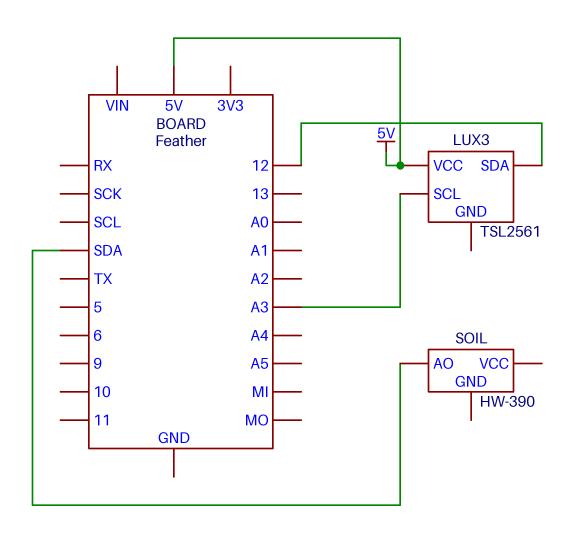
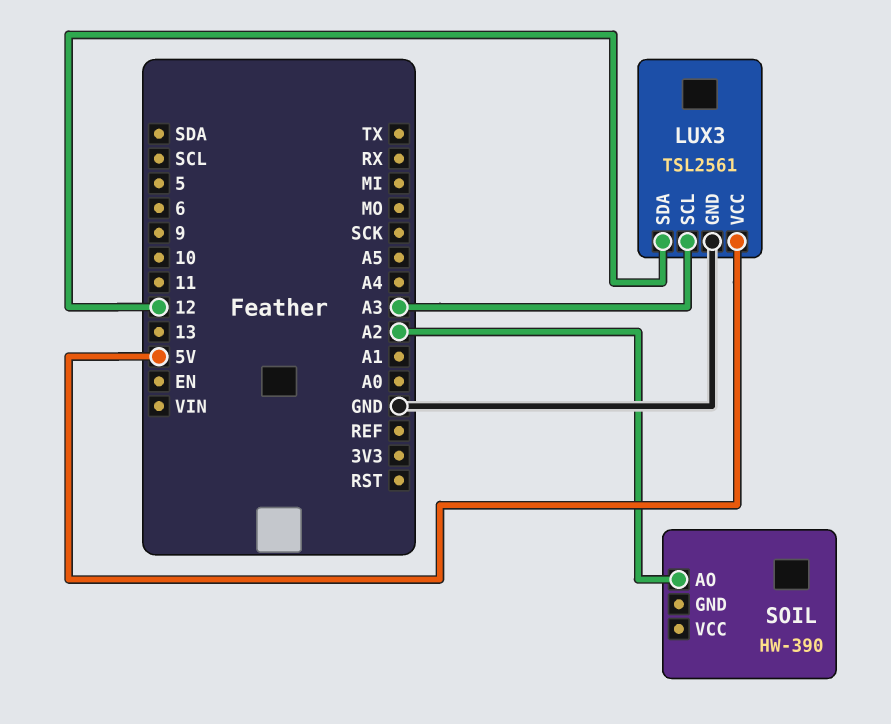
LUX3 pin GND: none -> GND
SOIL pin AO: SDA -> A2

